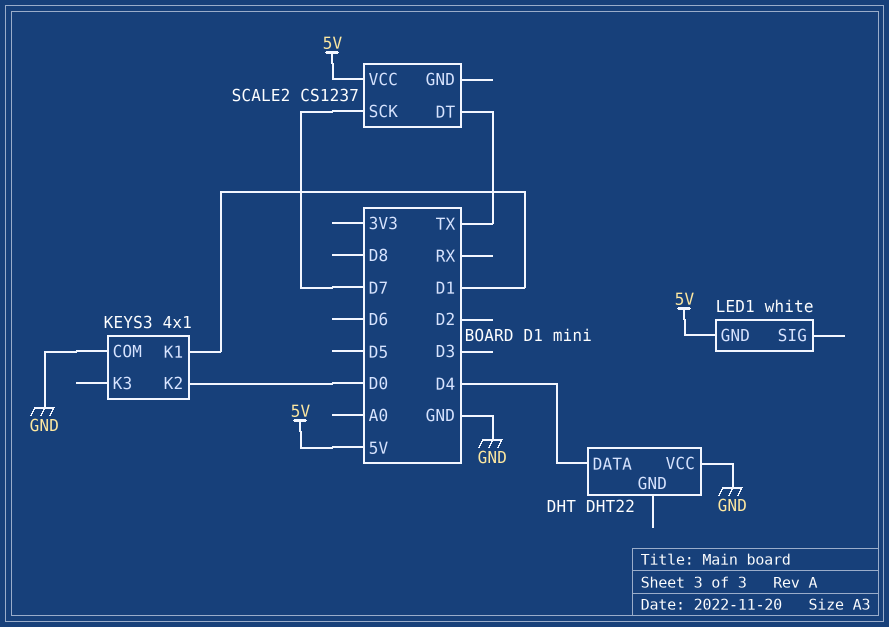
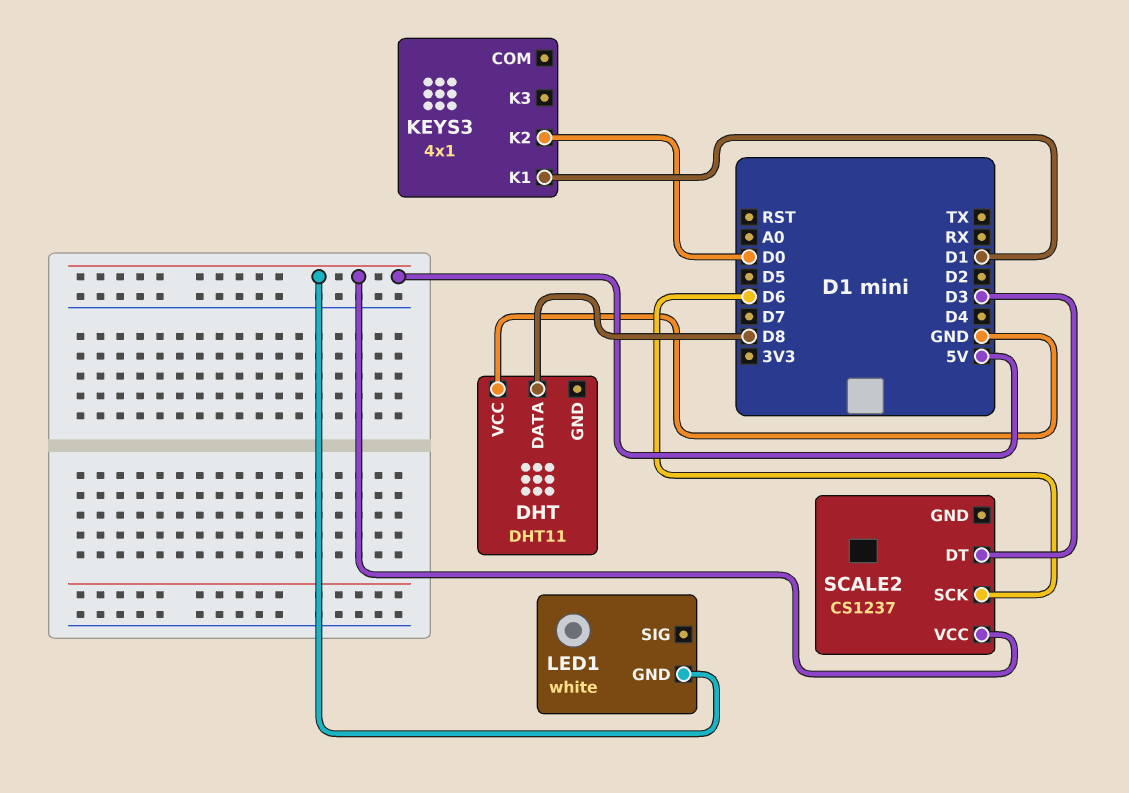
DHT: DHT22 -> DHT11
DHT pin DATA: D4 -> D8
KEYS3 pin COM: GND -> none
SCALE2 pin DT: TX -> D3
SCALE2 pin SCK: D7 -> D6

